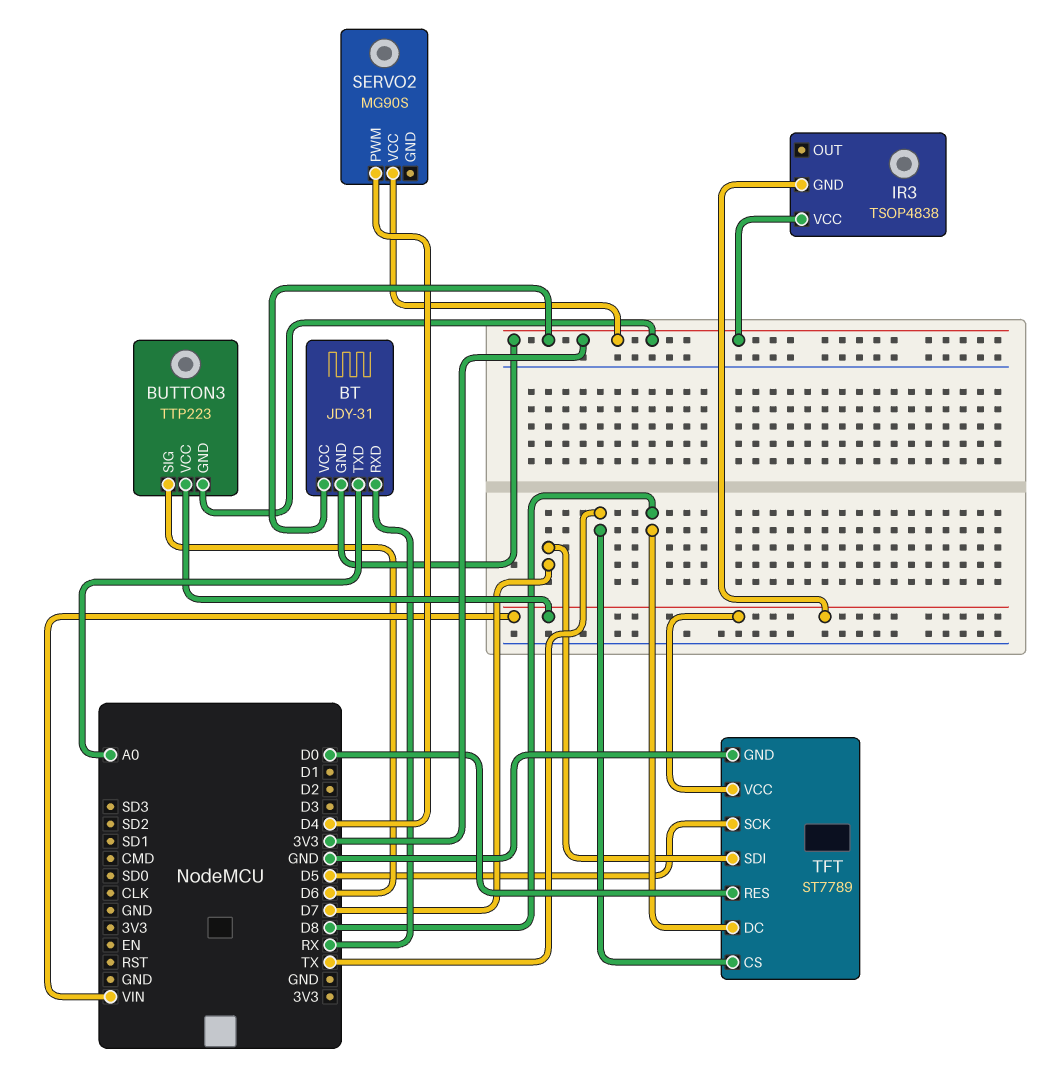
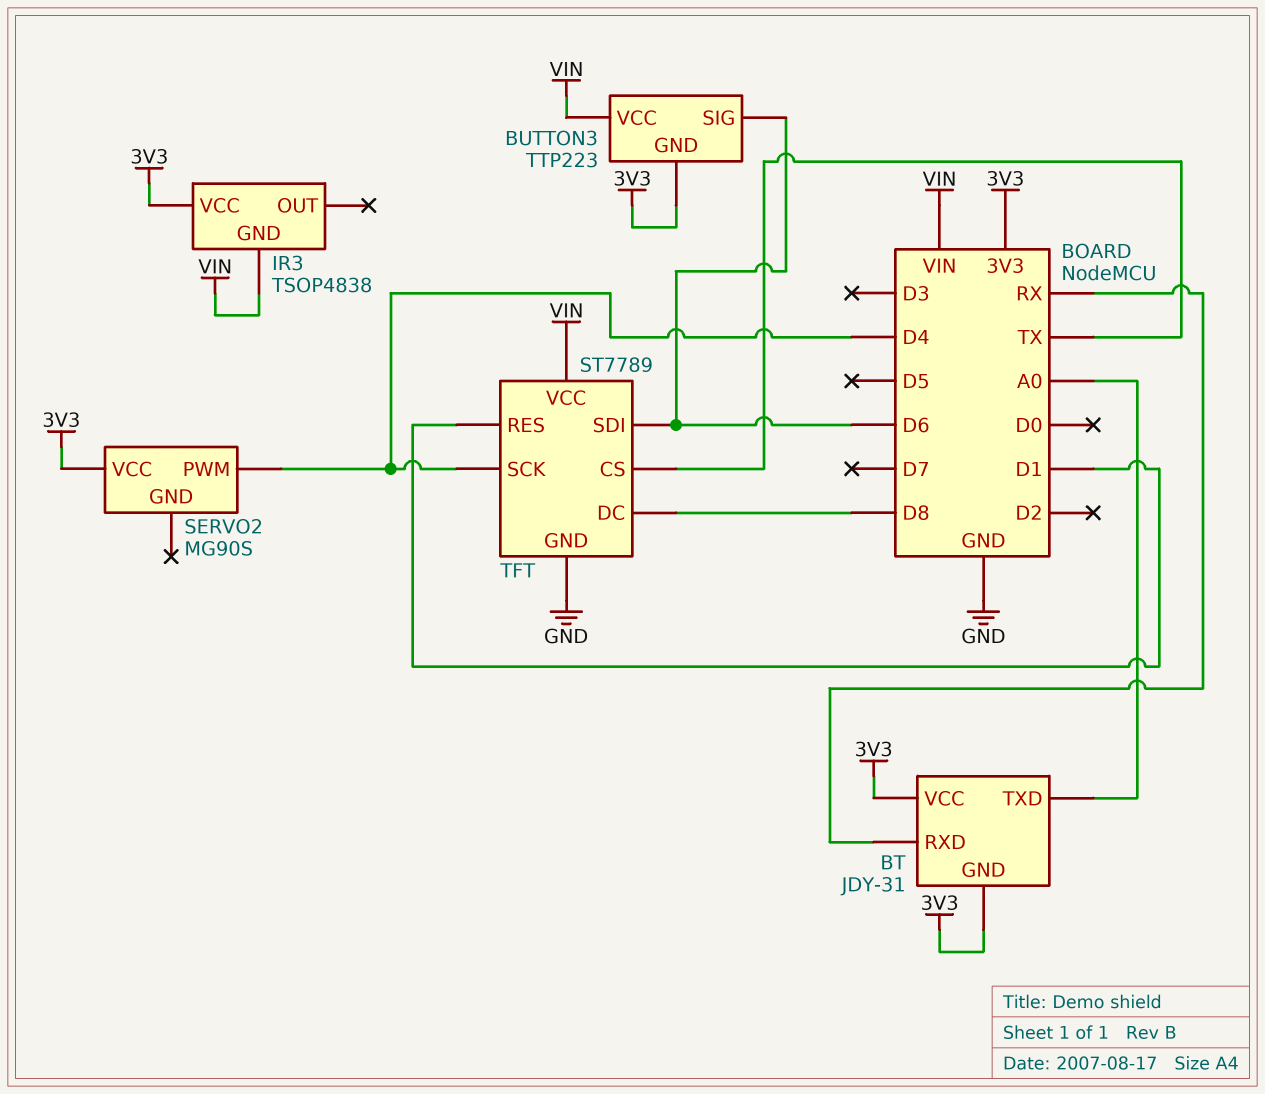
TFT pin RES: D0 -> D1
TFT pin SCK: D5 -> D4
TFT pin SDI: D7 -> D6

